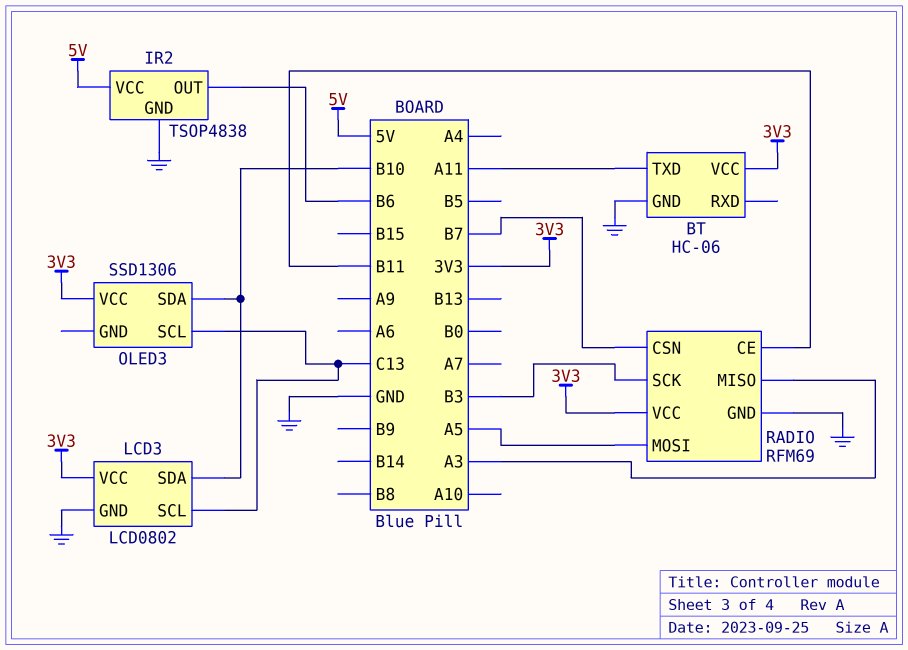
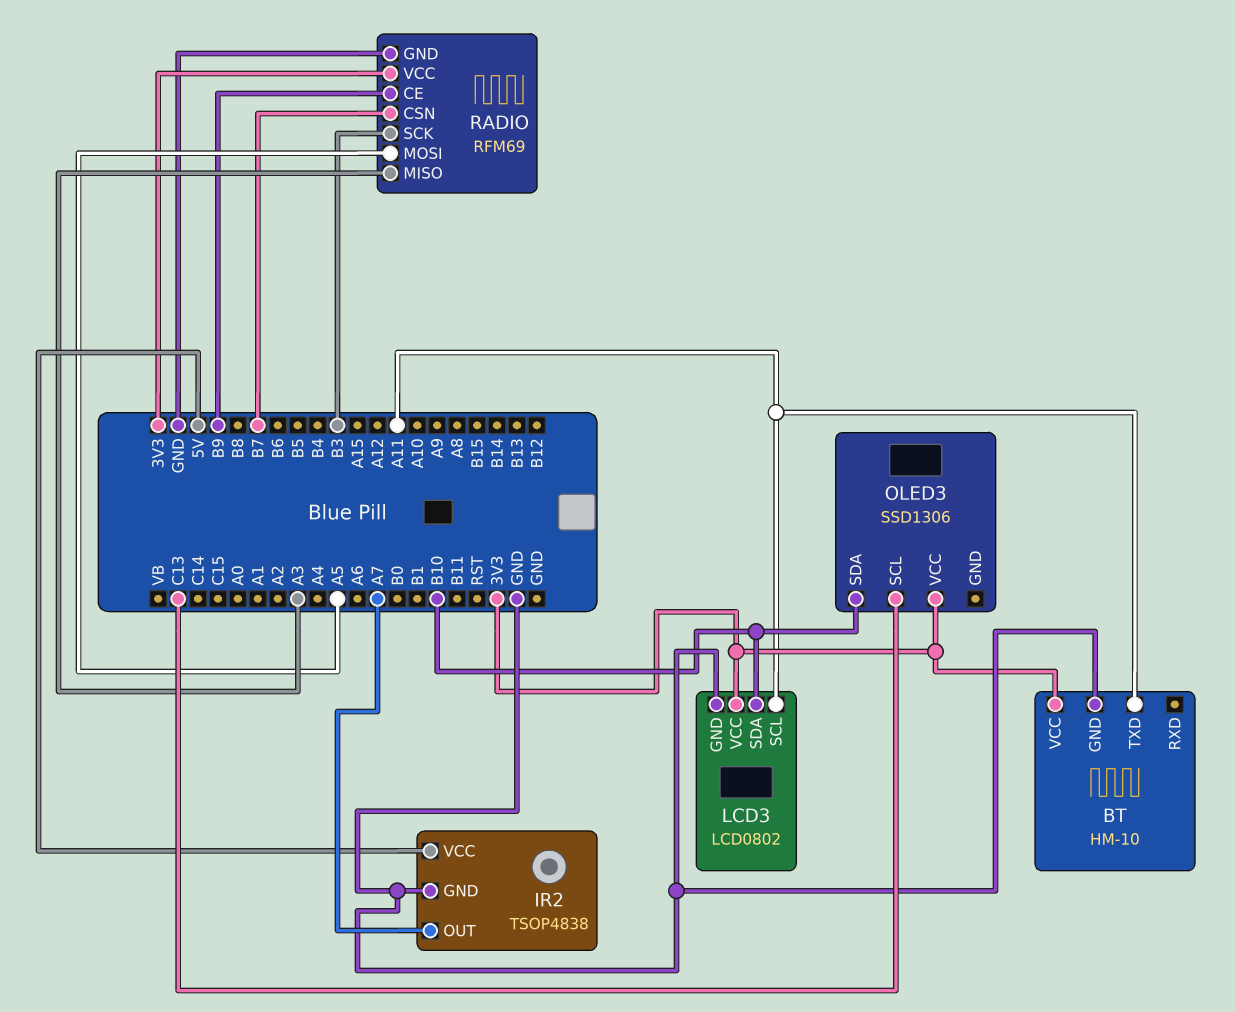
BT: HC-06 -> HM-10
IR2 pin OUT: B6 -> A7
LCD3 pin SCL: C13 -> A11
RADIO pin CE: B11 -> B9

